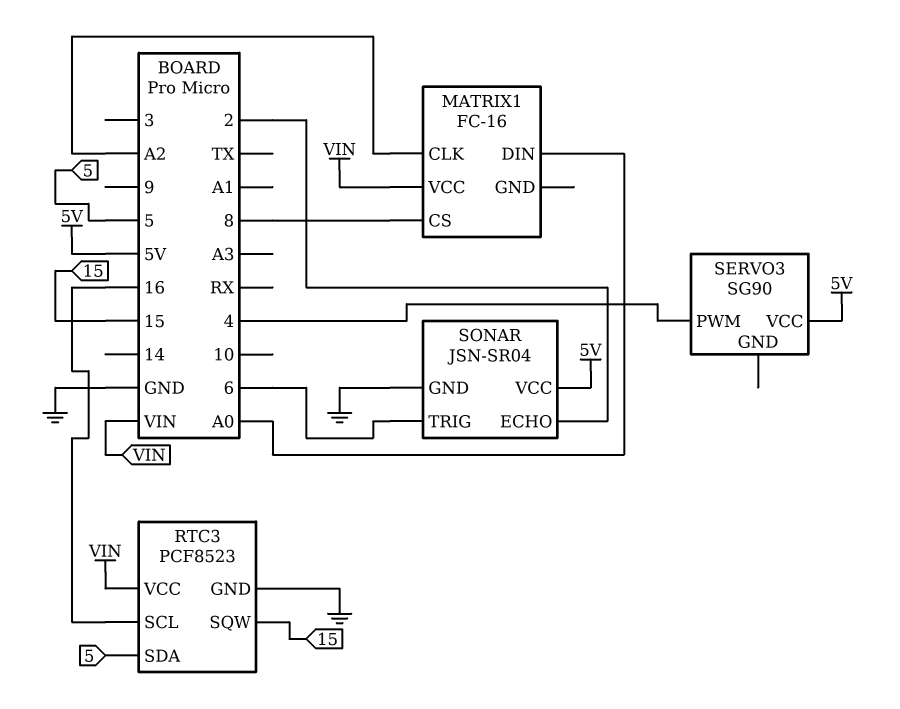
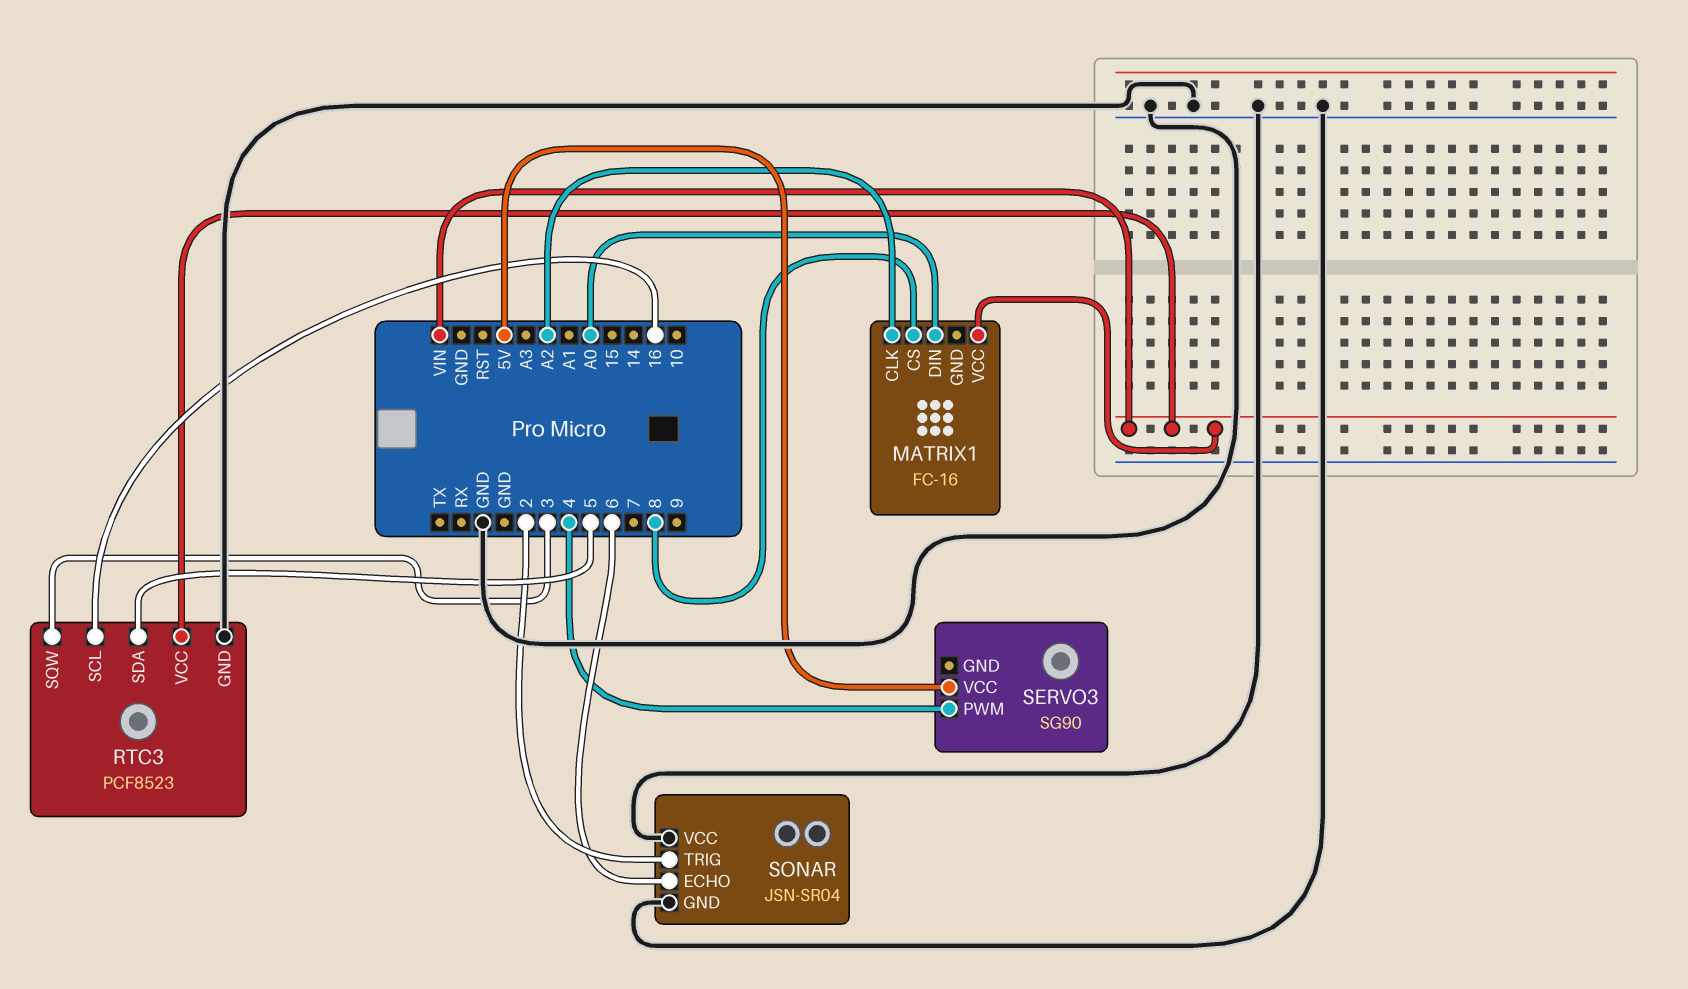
RTC3 pin SQW: 15 -> 3
SONAR pin ECHO: 2 -> 6
SONAR pin TRIG: 6 -> 2
SONAR pin VCC: 5V -> GND

